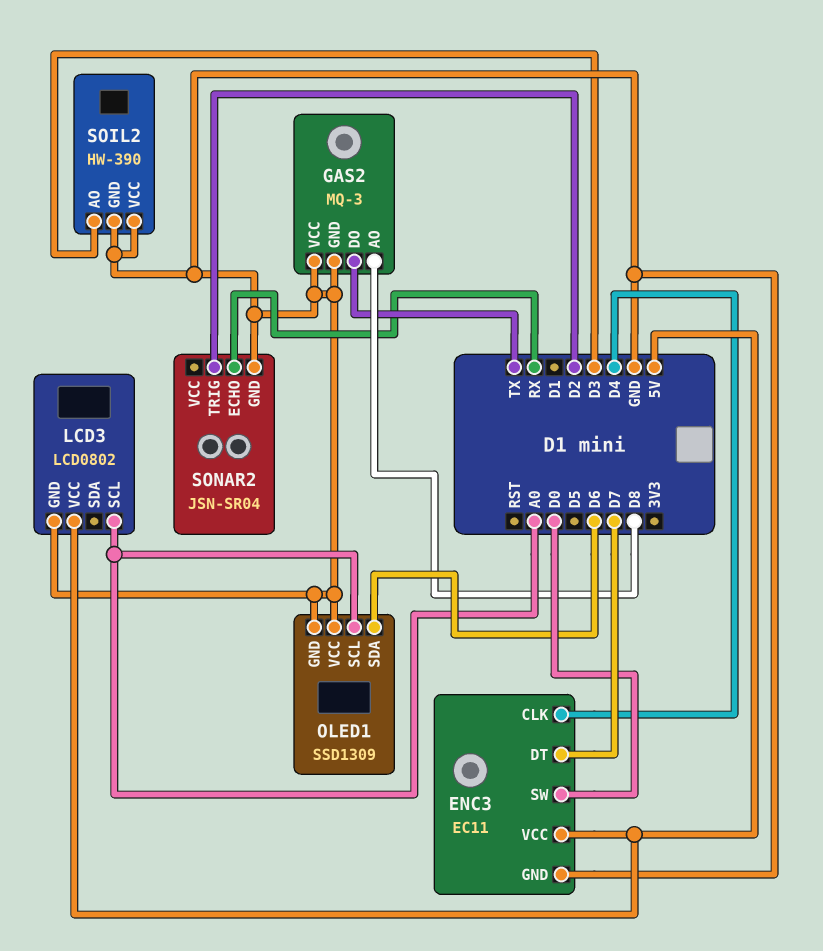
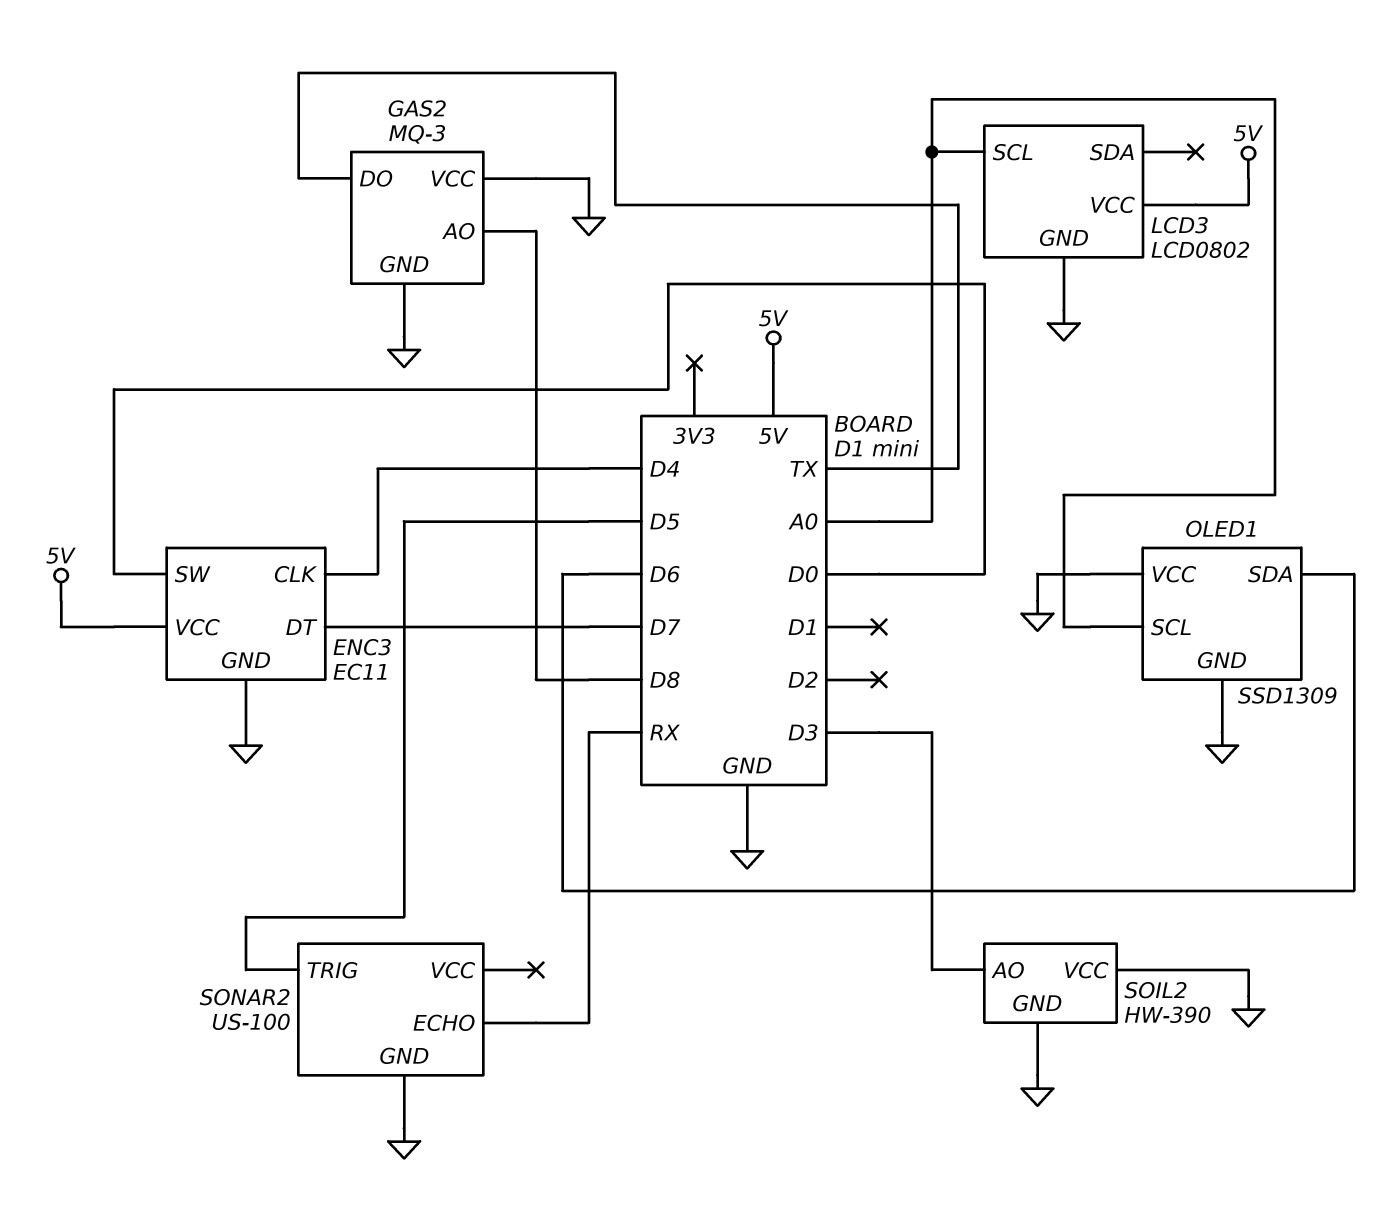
SONAR2: JSN-SR04 -> US-100
SONAR2 pin TRIG: D2 -> D5

